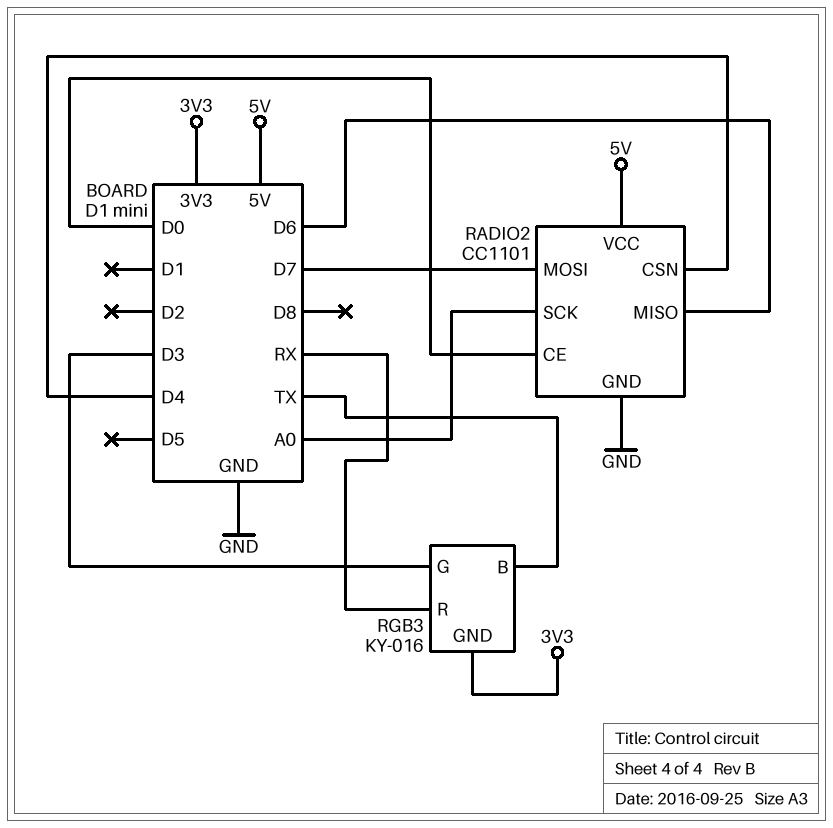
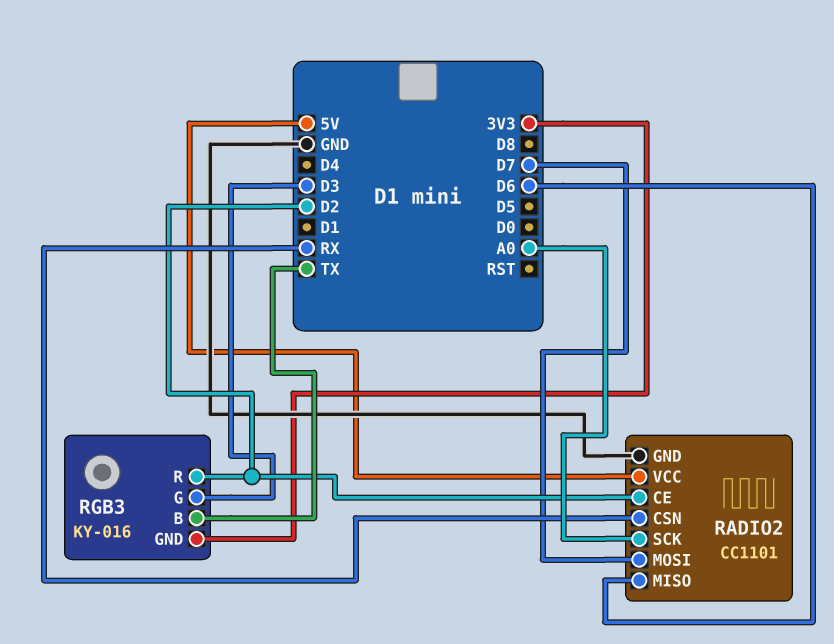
RADIO2 pin CE: D0 -> D2
RADIO2 pin CSN: D4 -> RX
RGB3 pin R: RX -> D2

